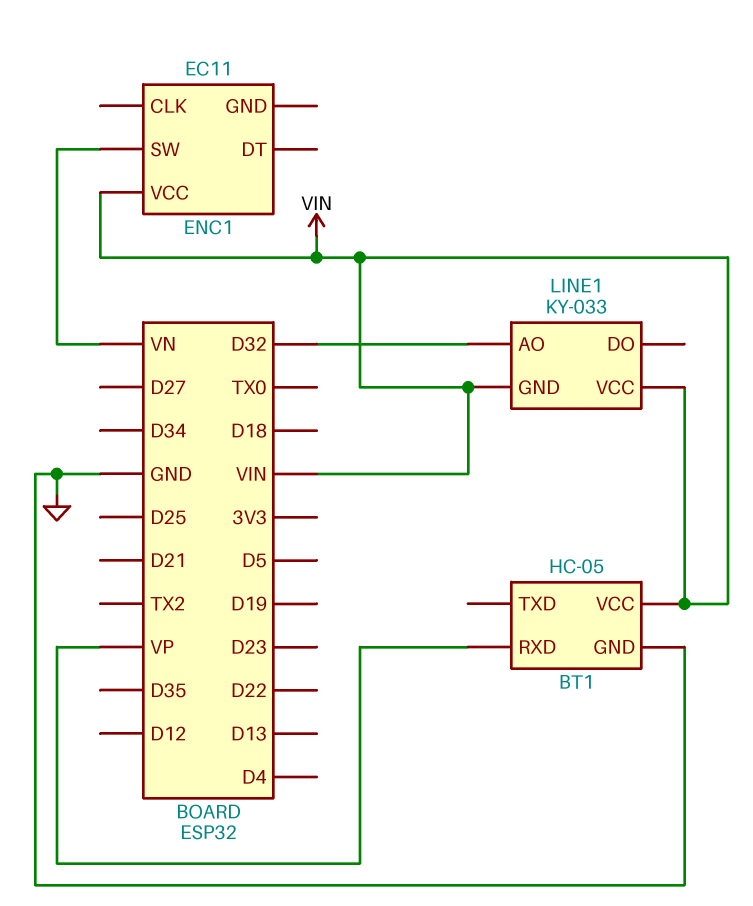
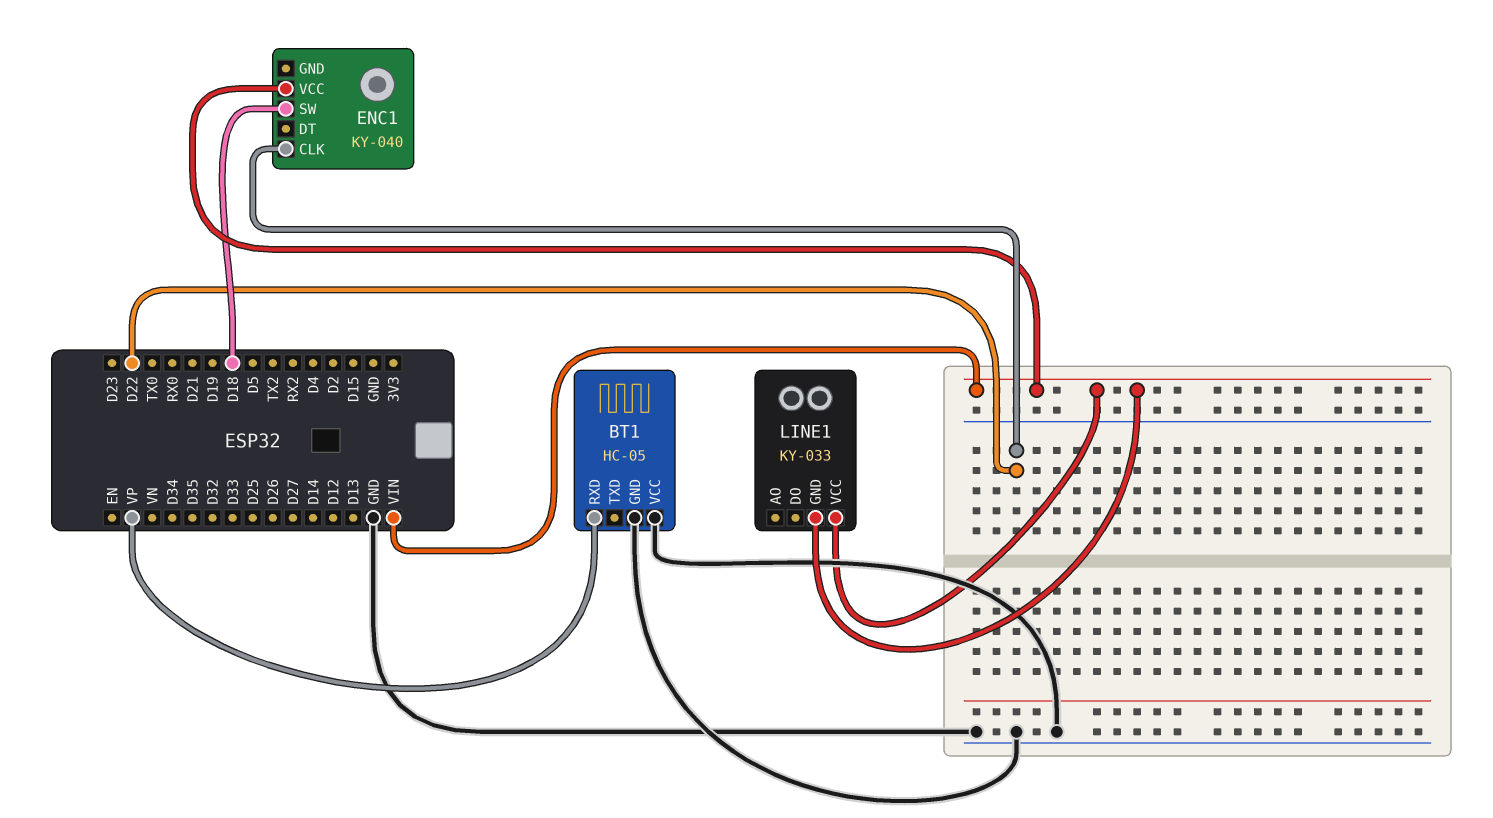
BT1 pin VCC: VIN -> GND
ENC1: EC11 -> KY-040
ENC1 pin CLK: none -> D22
ENC1 pin SW: VN -> D18
LINE1 pin AO: D32 -> none

